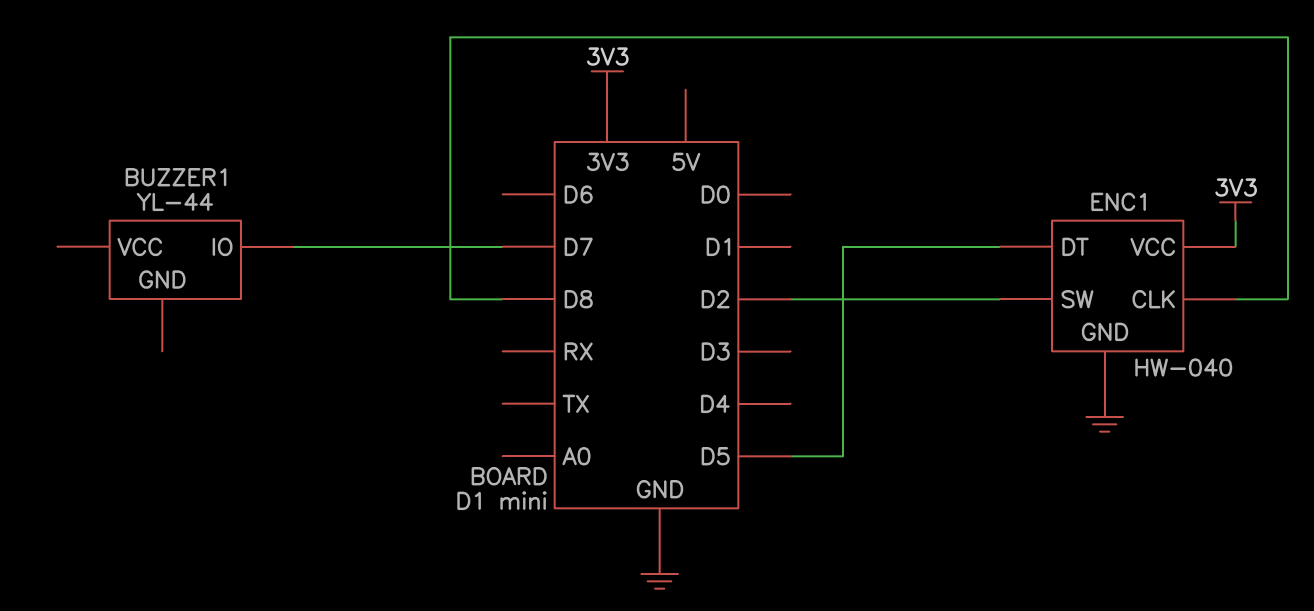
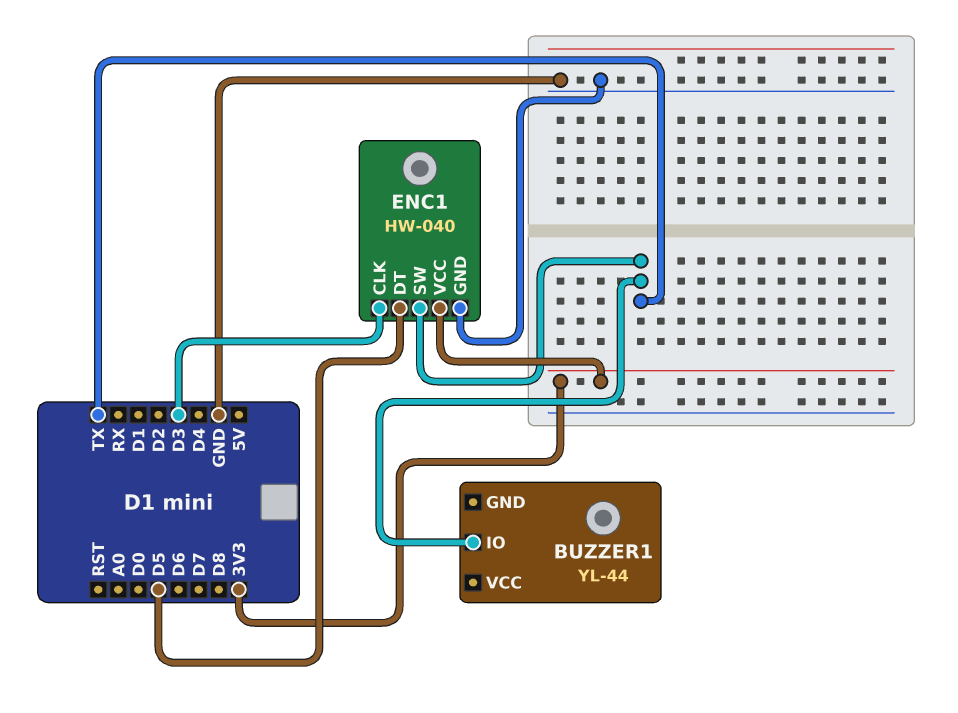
BUZZER1 pin IO: D7 -> TX
ENC1 pin CLK: D8 -> D3
ENC1 pin SW: D2 -> TX

